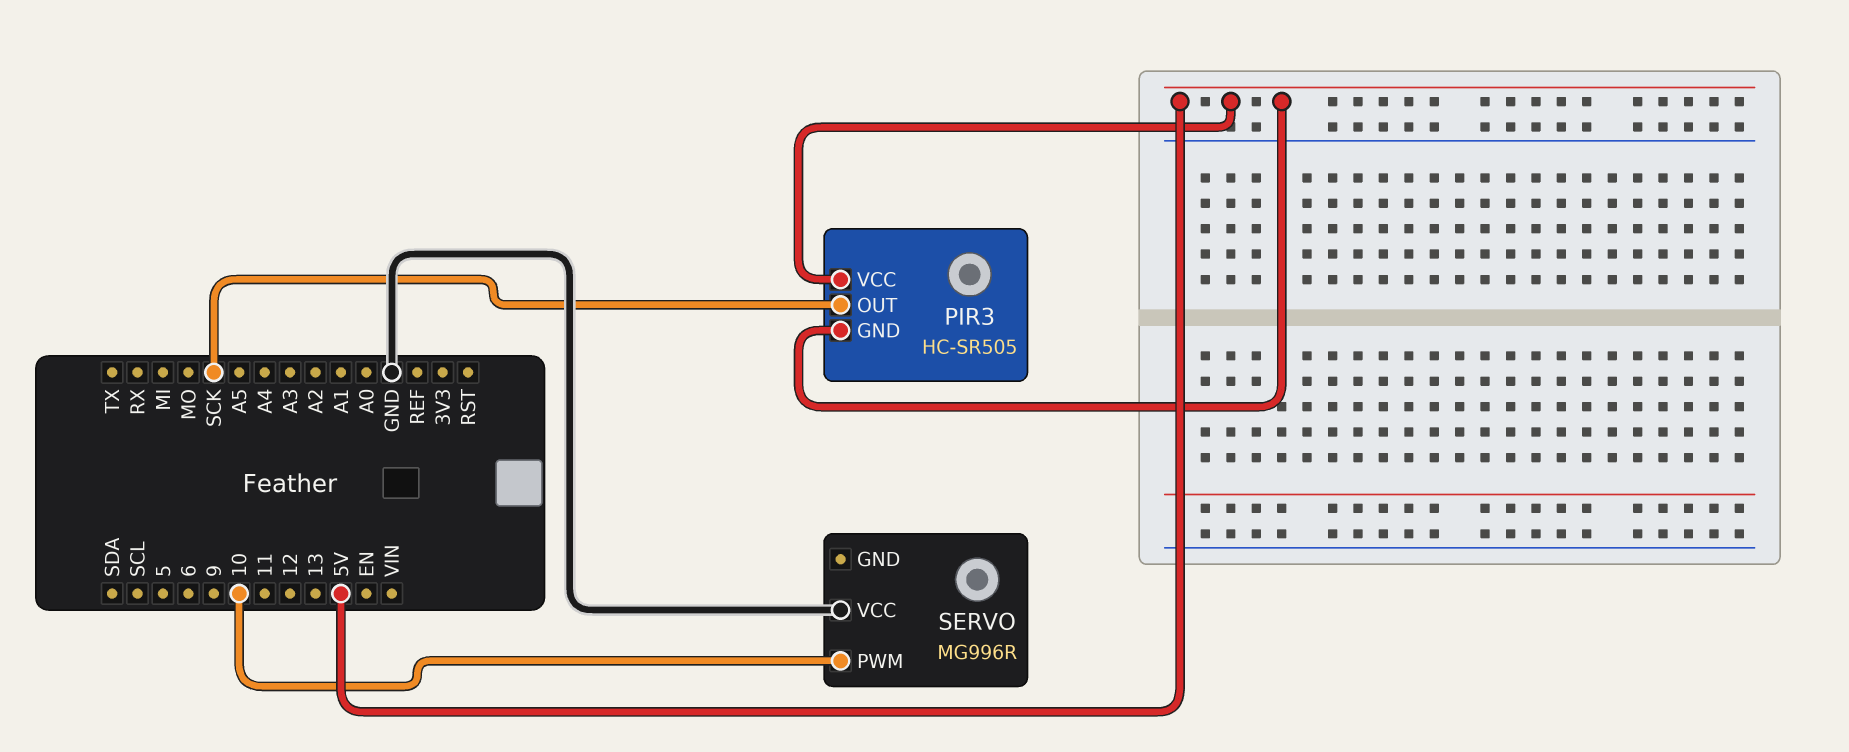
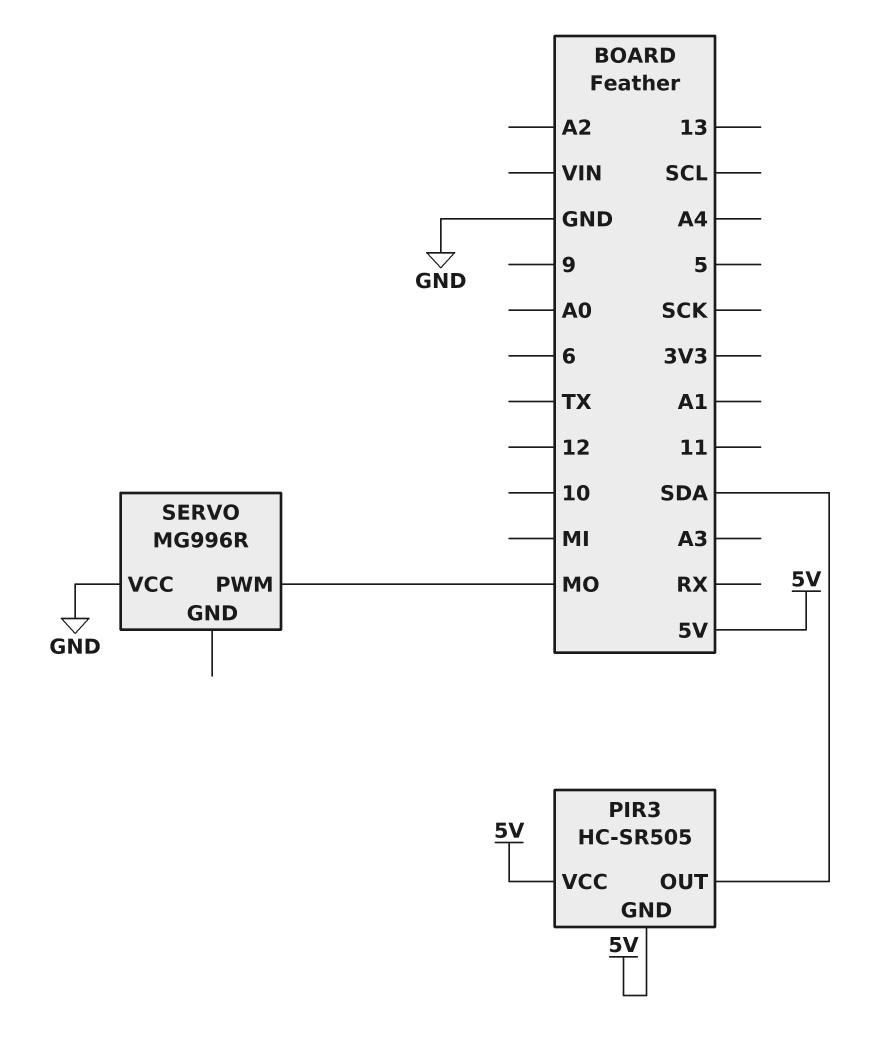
PIR3 pin OUT: SCK -> SDA
SERVO pin PWM: 10 -> MO

